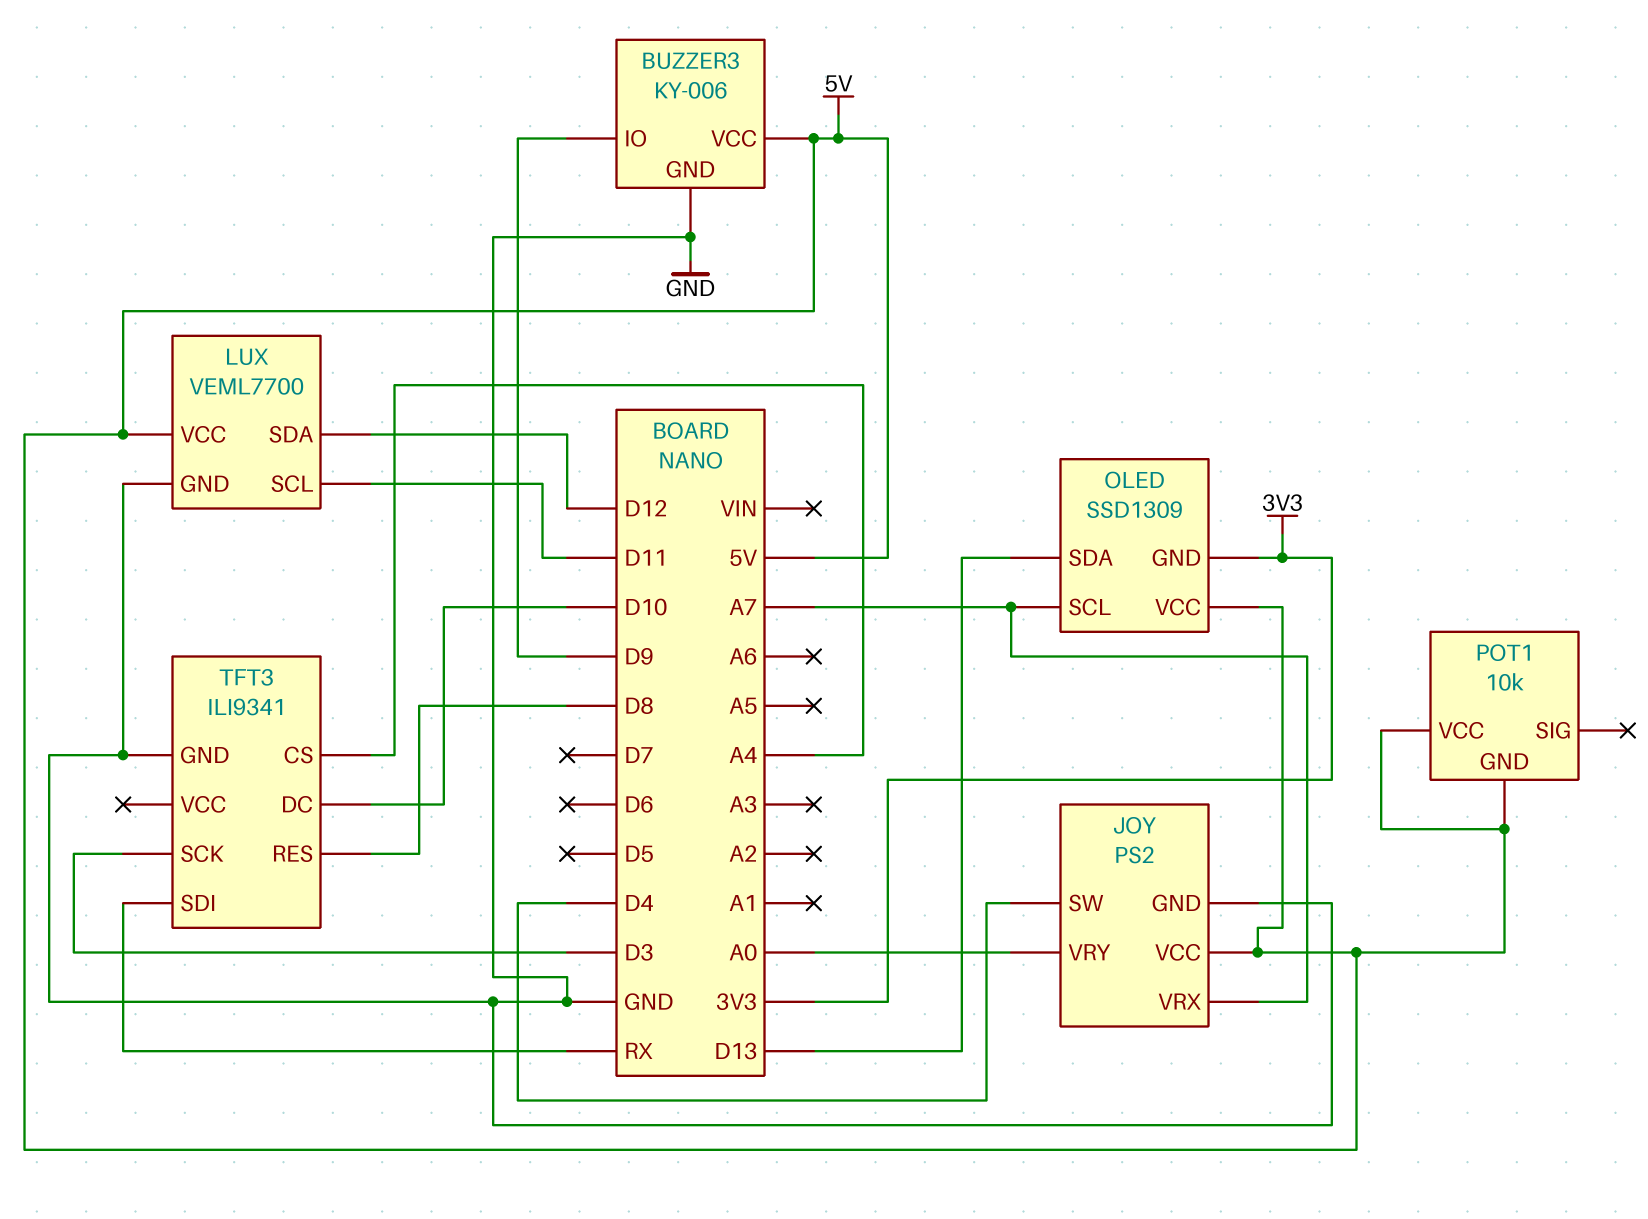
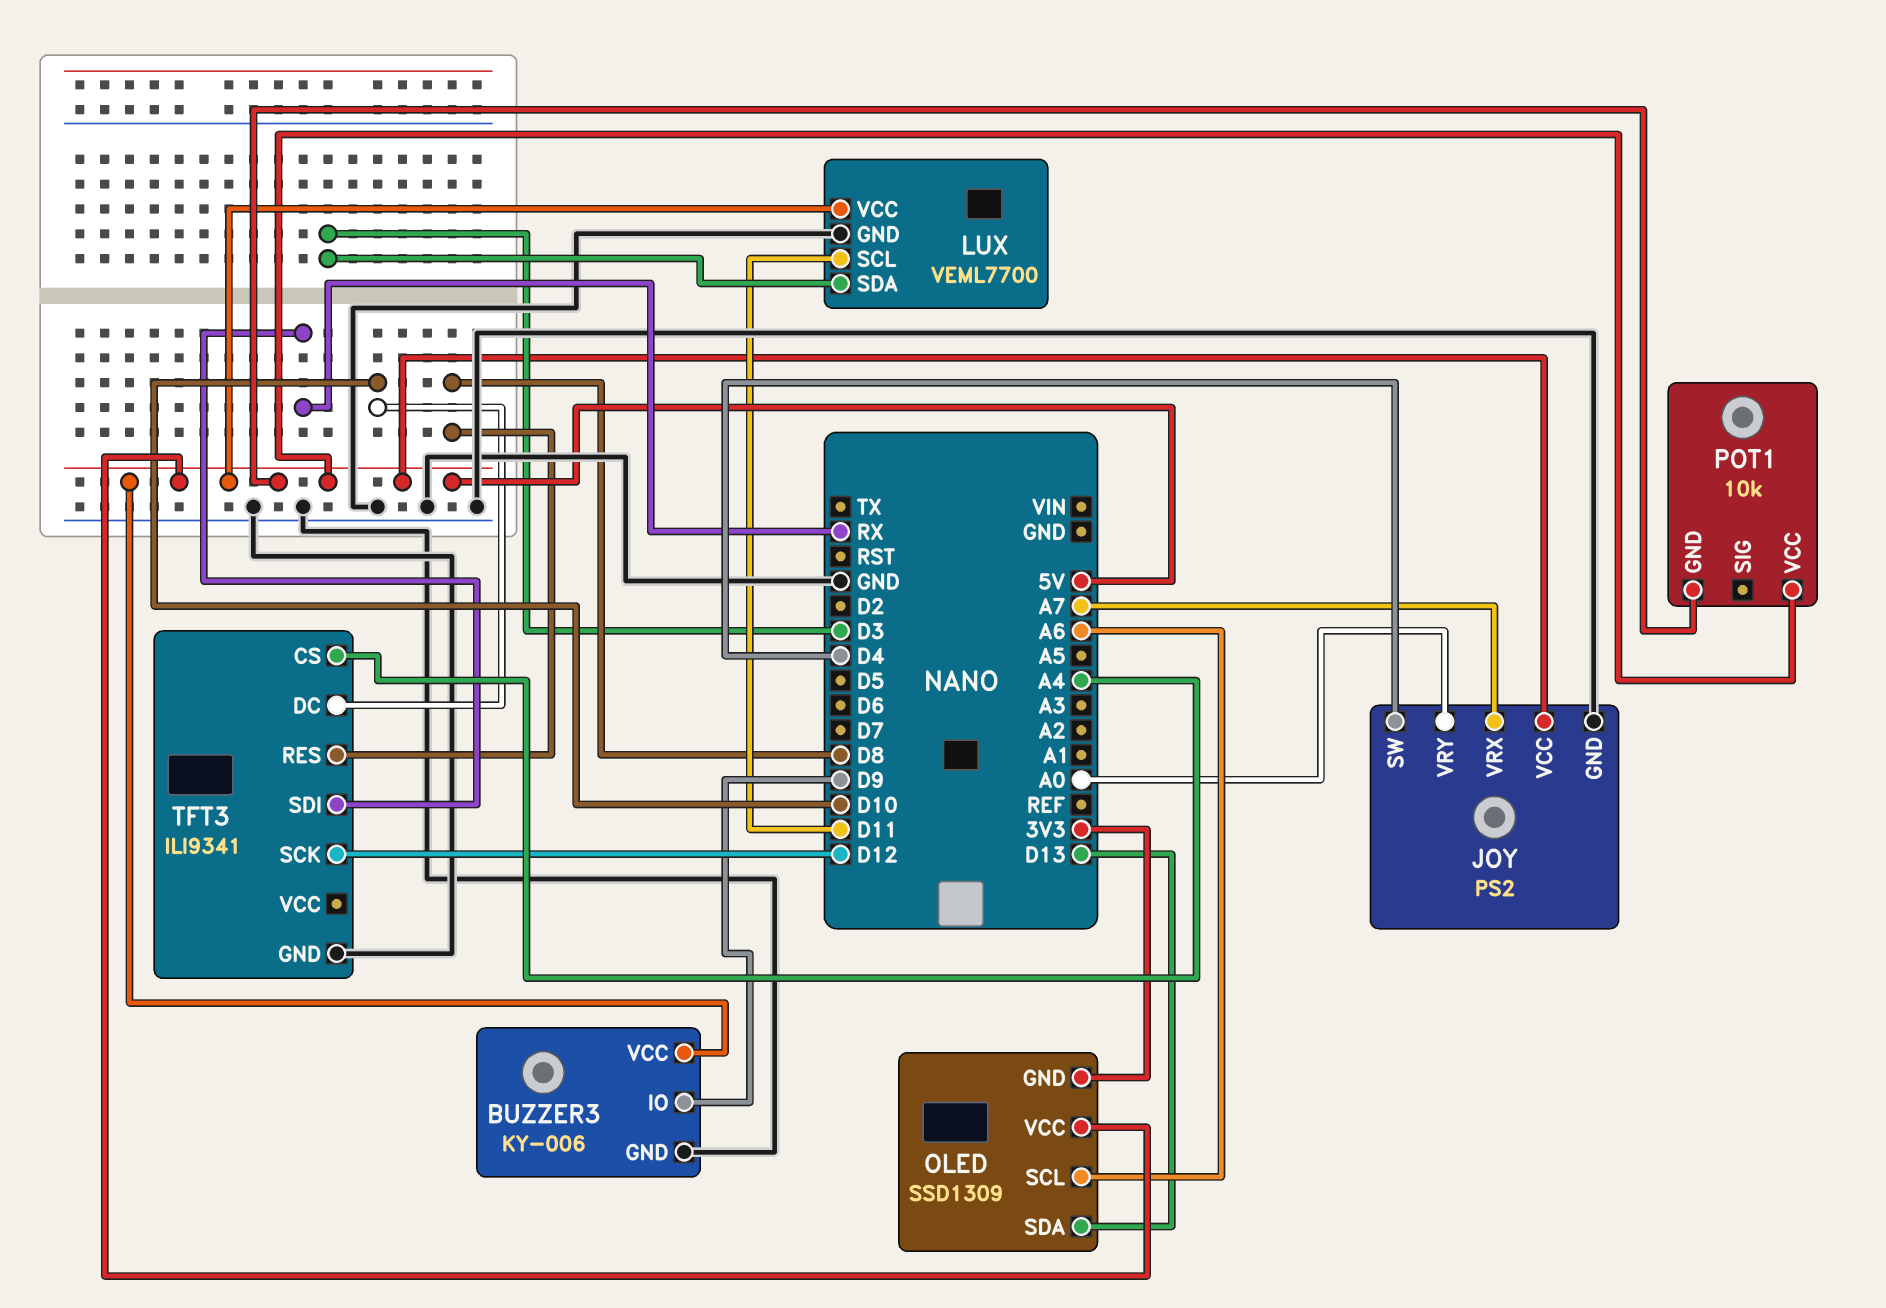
LUX pin SDA: D12 -> D3
OLED pin SCL: A7 -> A6
TFT3 pin SCK: D3 -> D12

